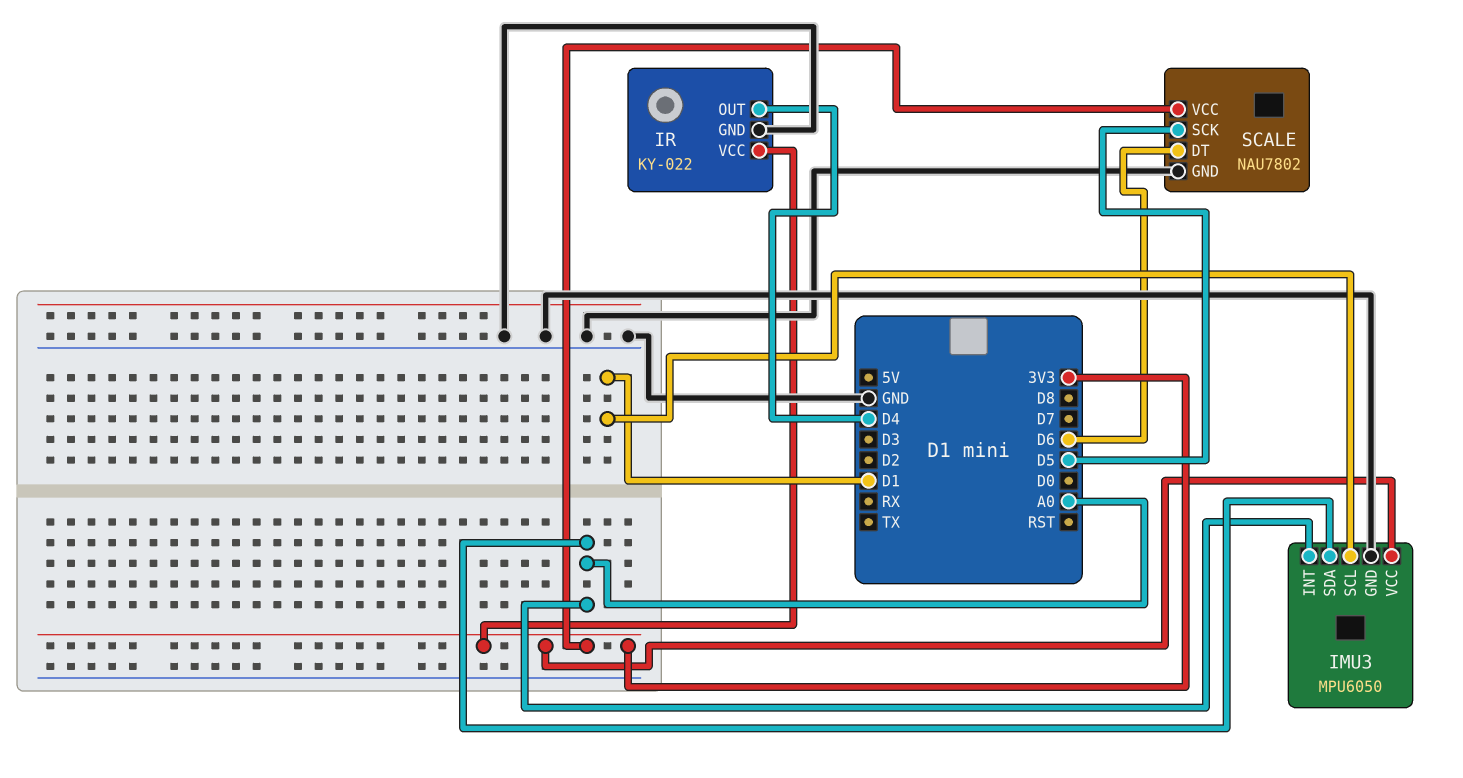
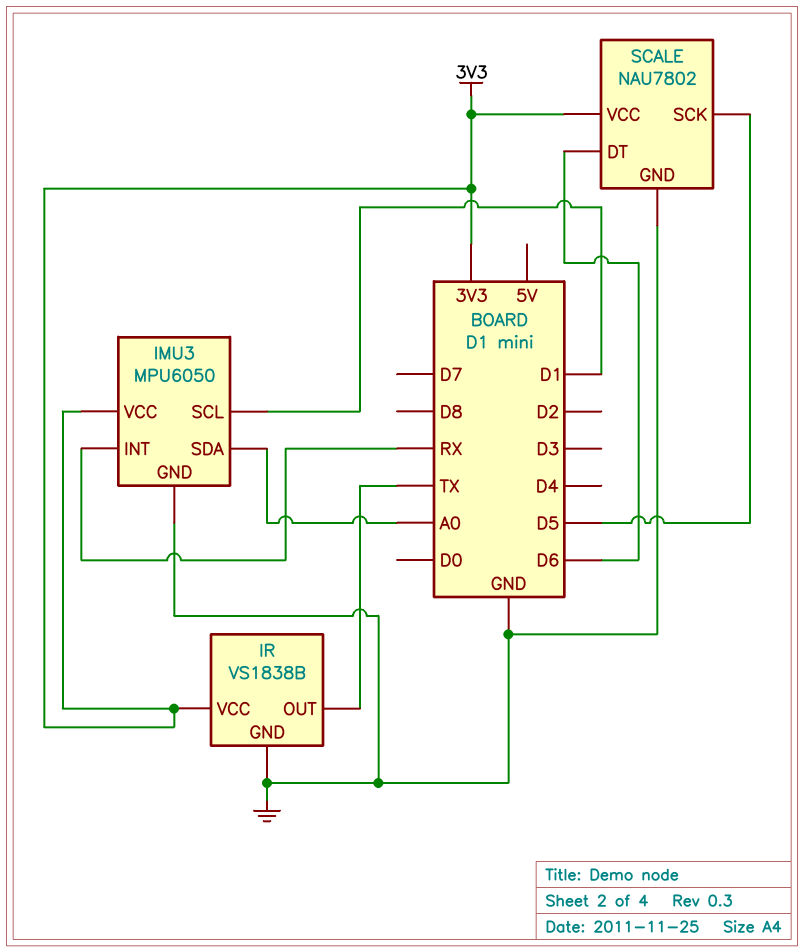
IMU3 pin INT: A0 -> RX
IR: KY-022 -> VS1838B
IR pin OUT: D4 -> TX

